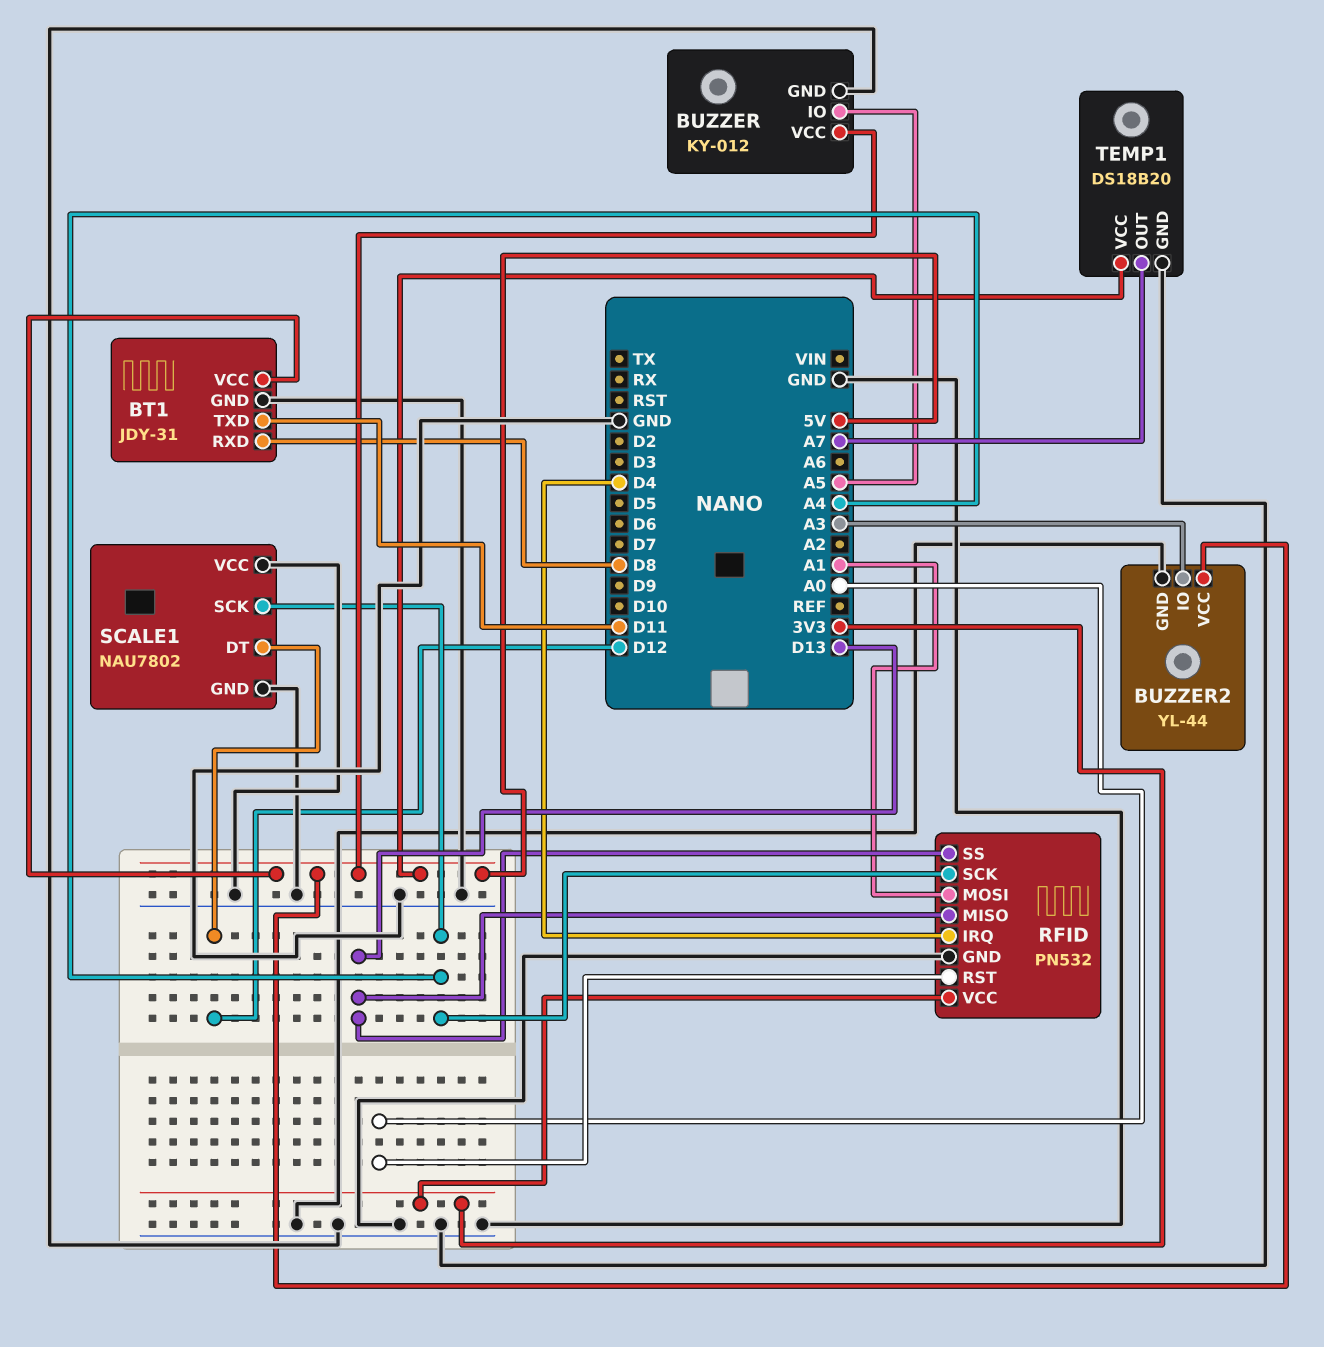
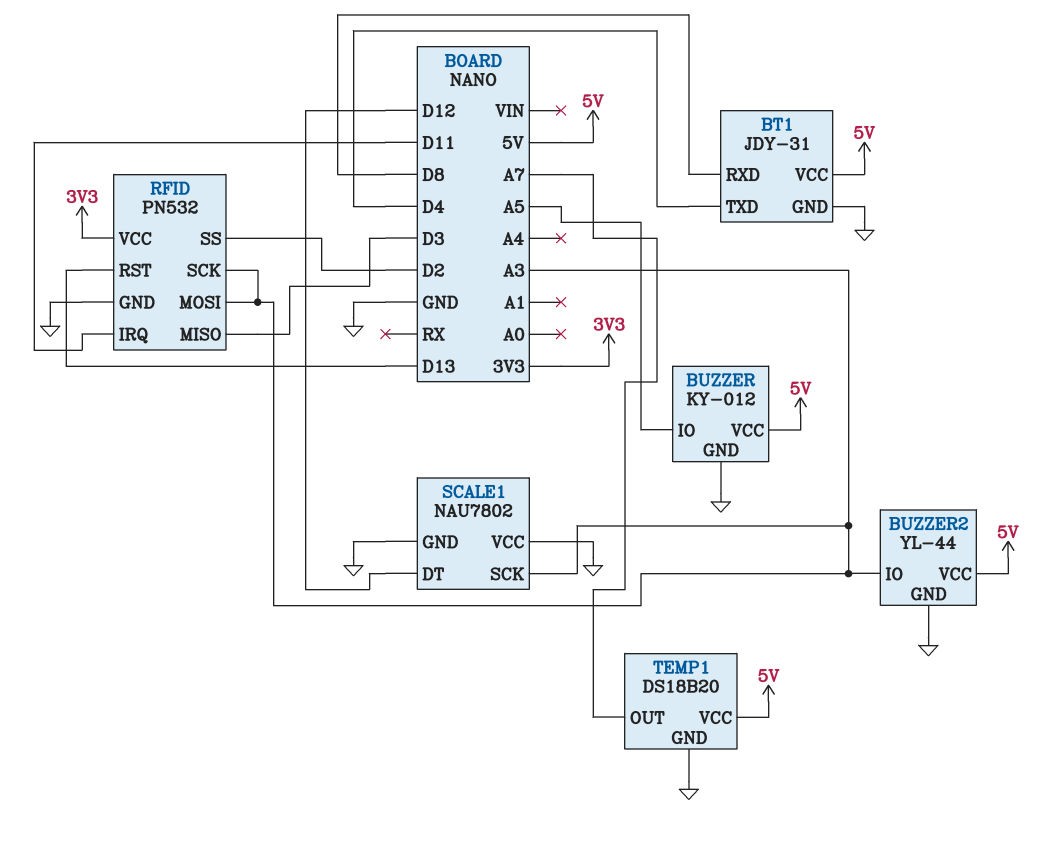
BT1 pin TXD: D11 -> D4
RFID pin IRQ: D4 -> D11
RFID pin MISO: D13 -> D3
RFID pin MOSI: A1 -> A3
RFID pin RST: A0 -> D13
RFID pin SCK: A4 -> A3
RFID pin SS: D13 -> D2
SCALE1 pin SCK: A4 -> A3

